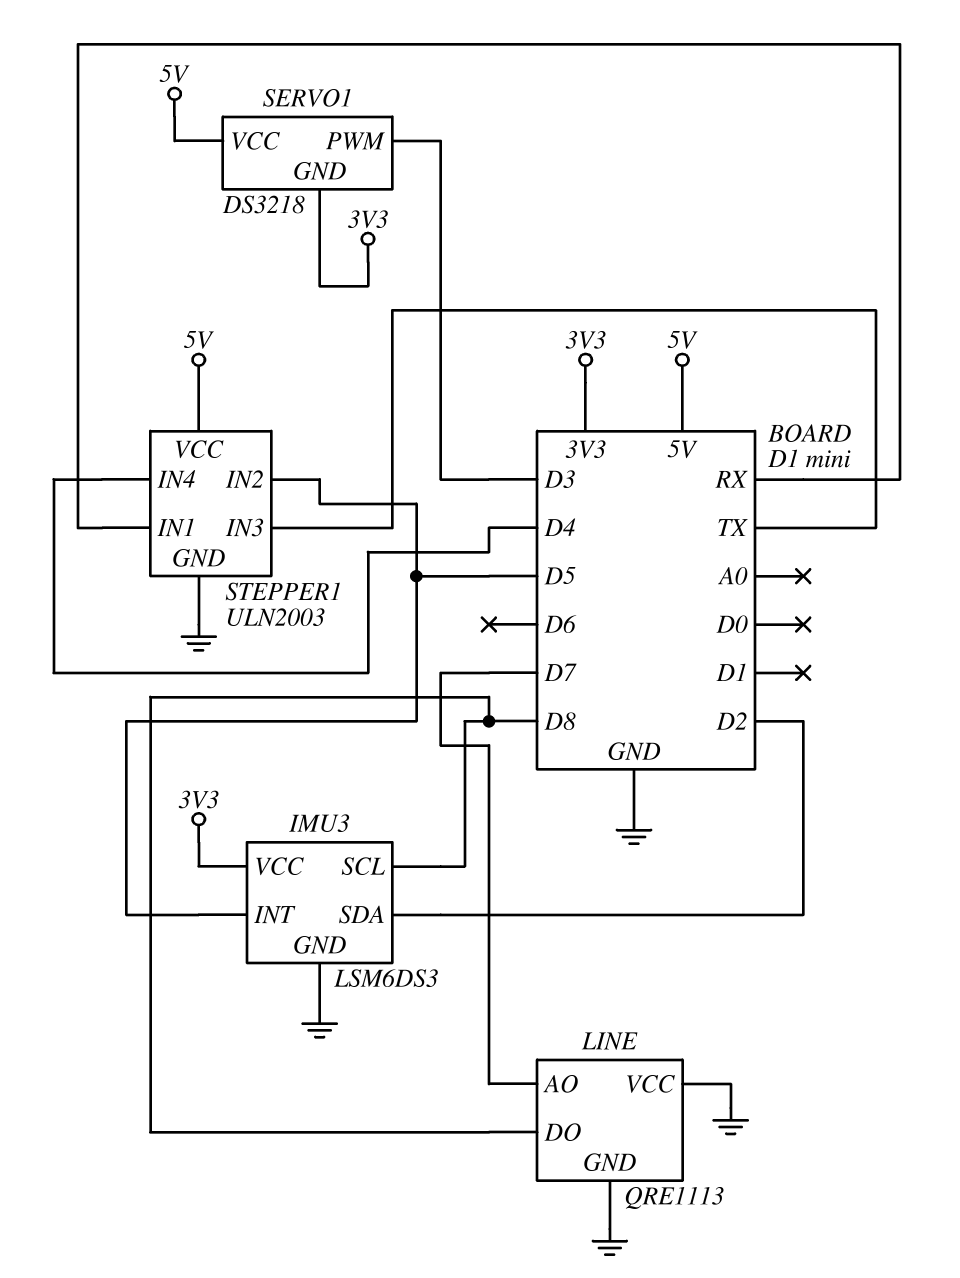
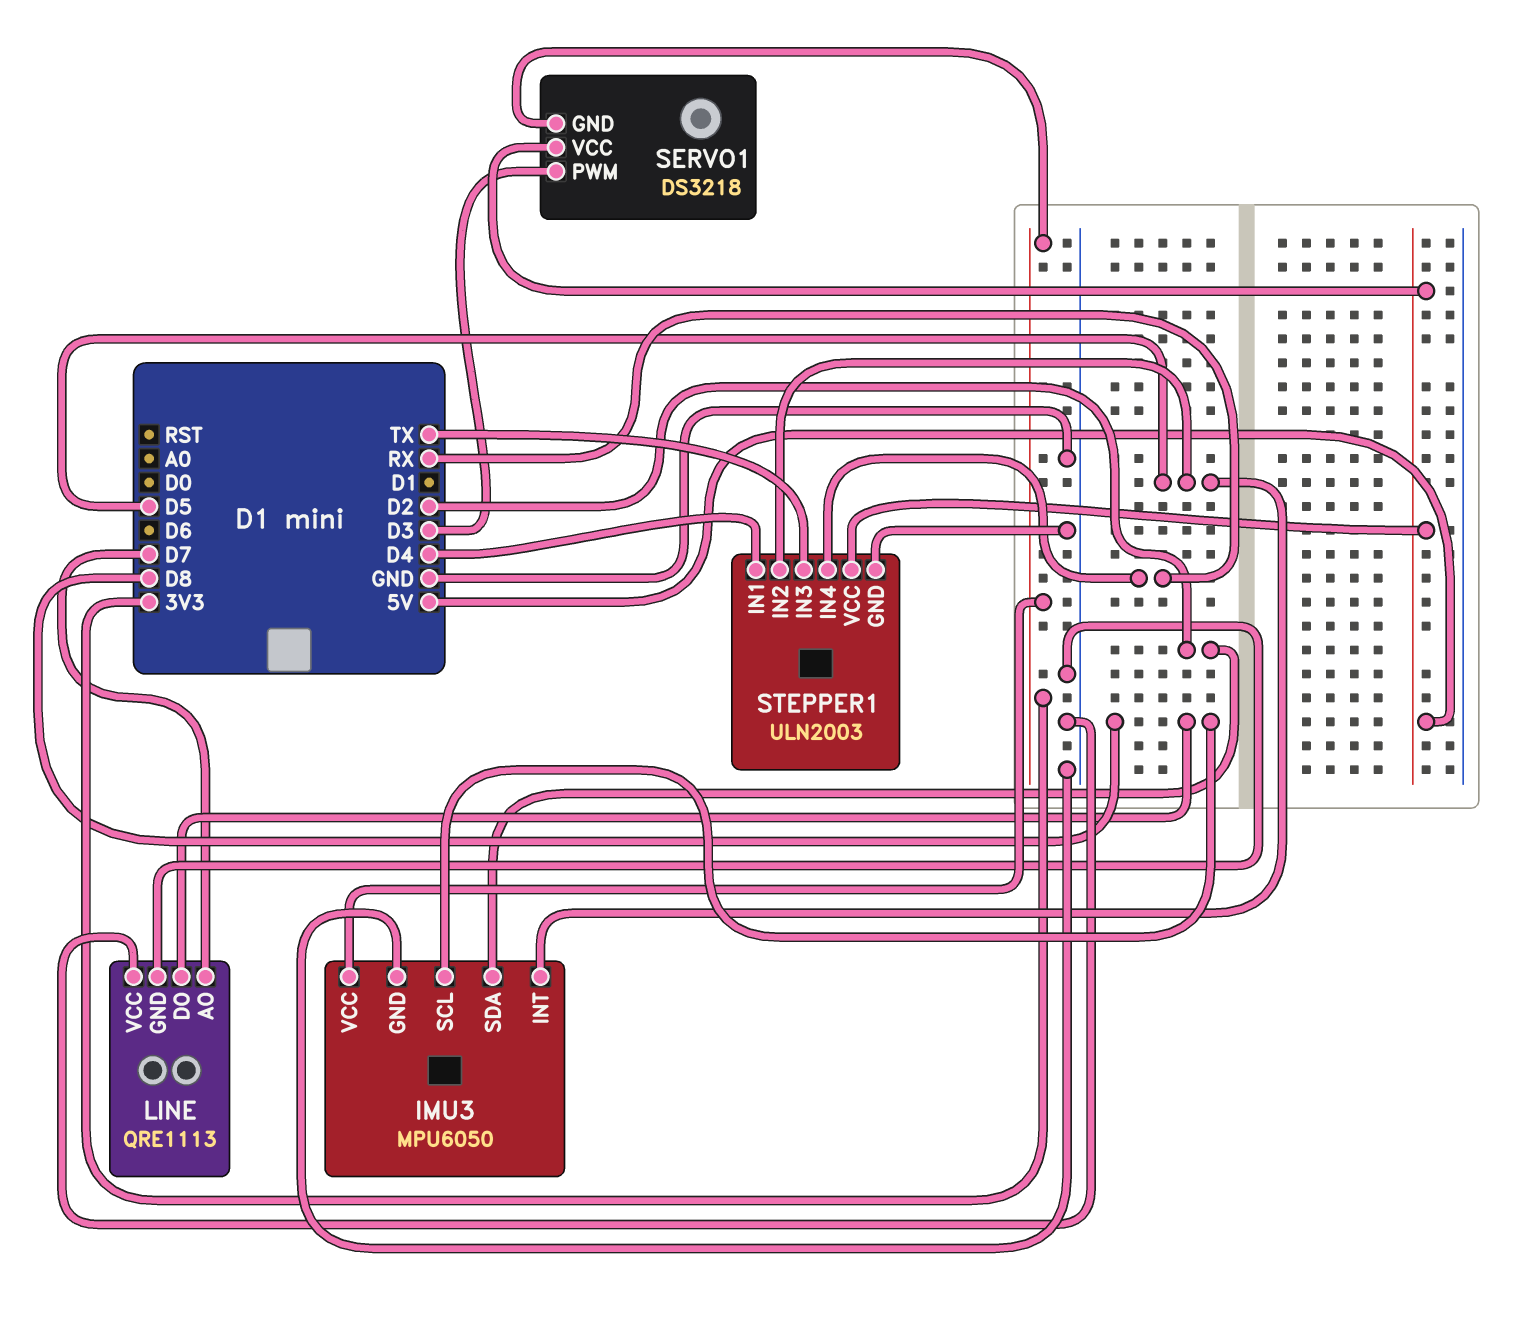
IMU3: LSM6DS3 -> MPU6050
STEPPER1 pin IN1: RX -> D4
STEPPER1 pin IN4: D4 -> RX

